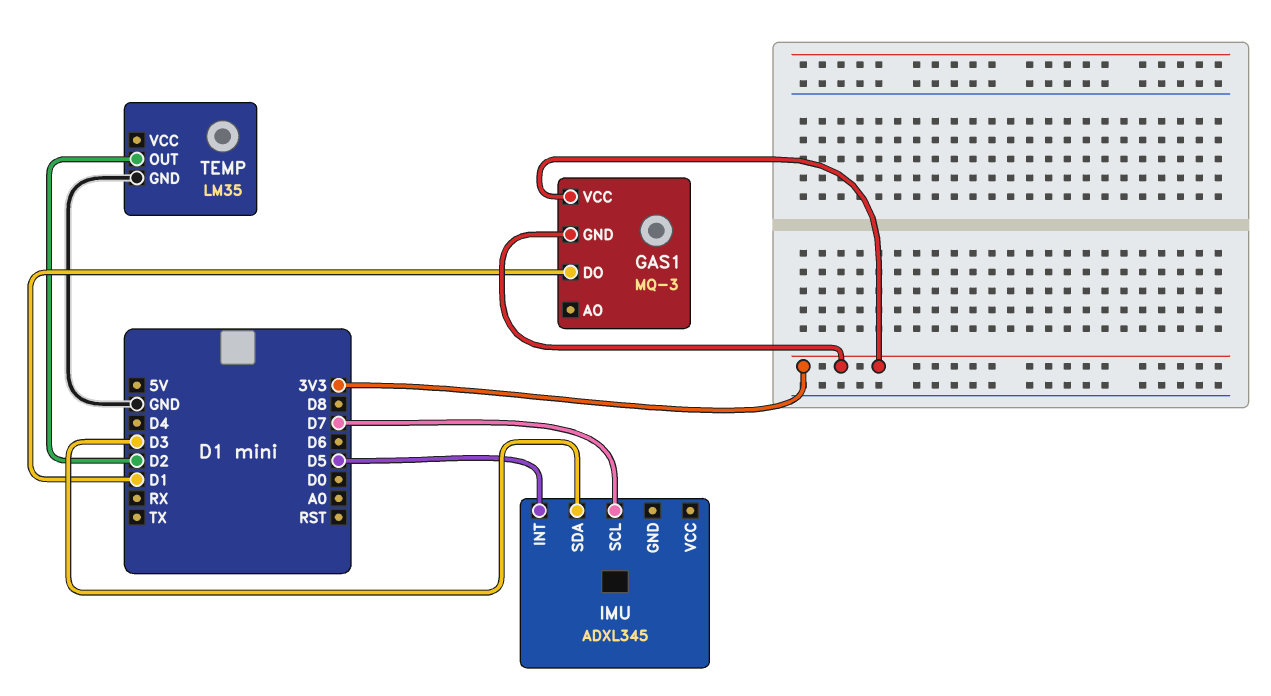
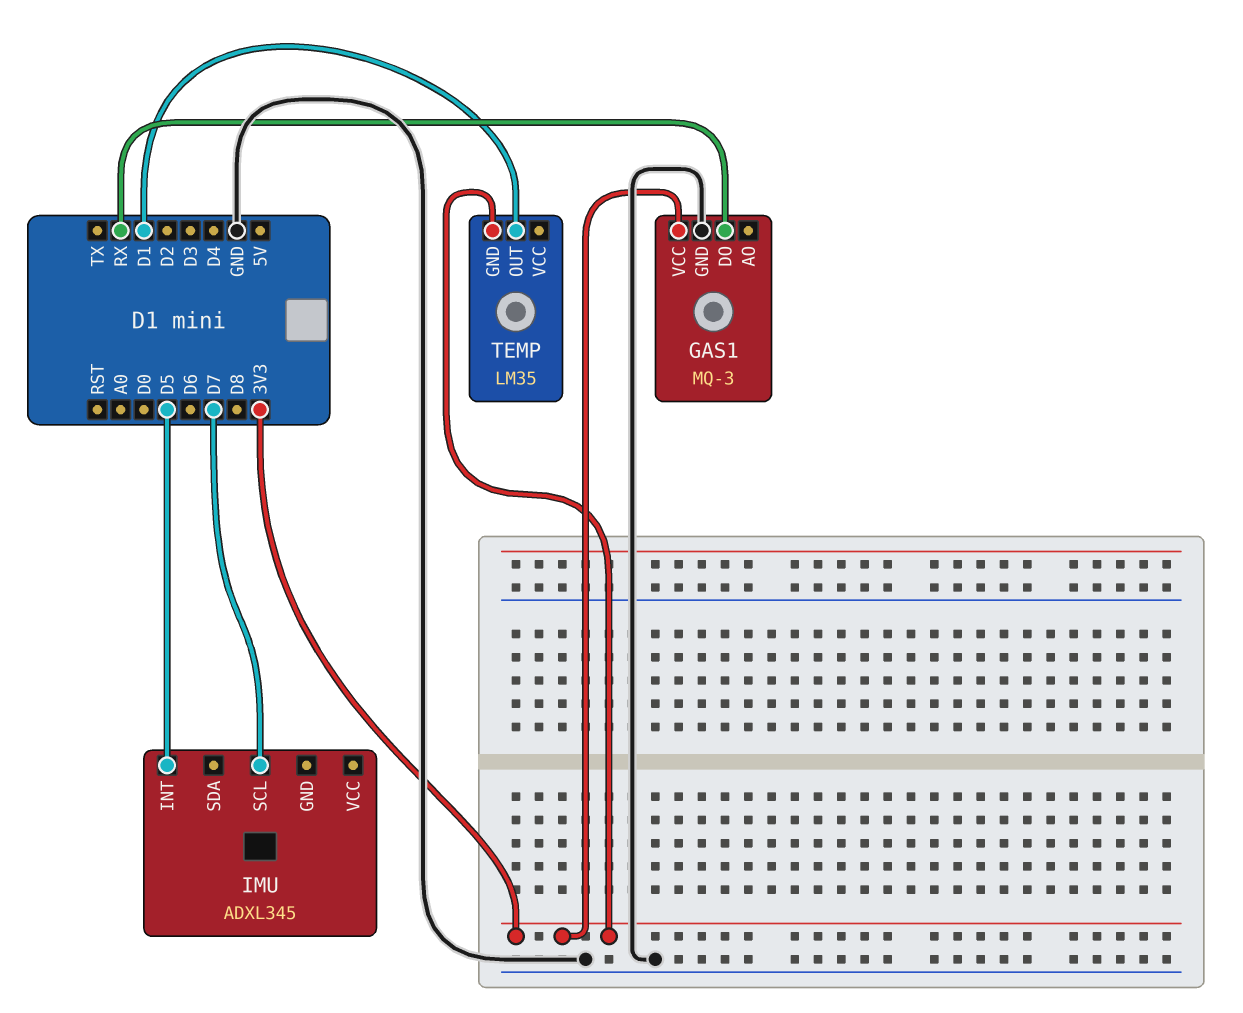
GAS1 pin DO: D1 -> RX
GAS1 pin GND: 3V3 -> GND
IMU pin SDA: D3 -> none
TEMP pin GND: GND -> 3V3
TEMP pin OUT: D2 -> D1

